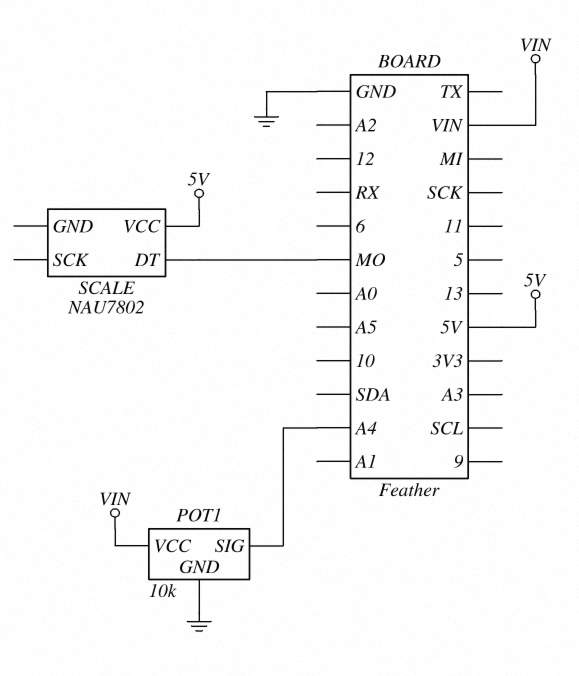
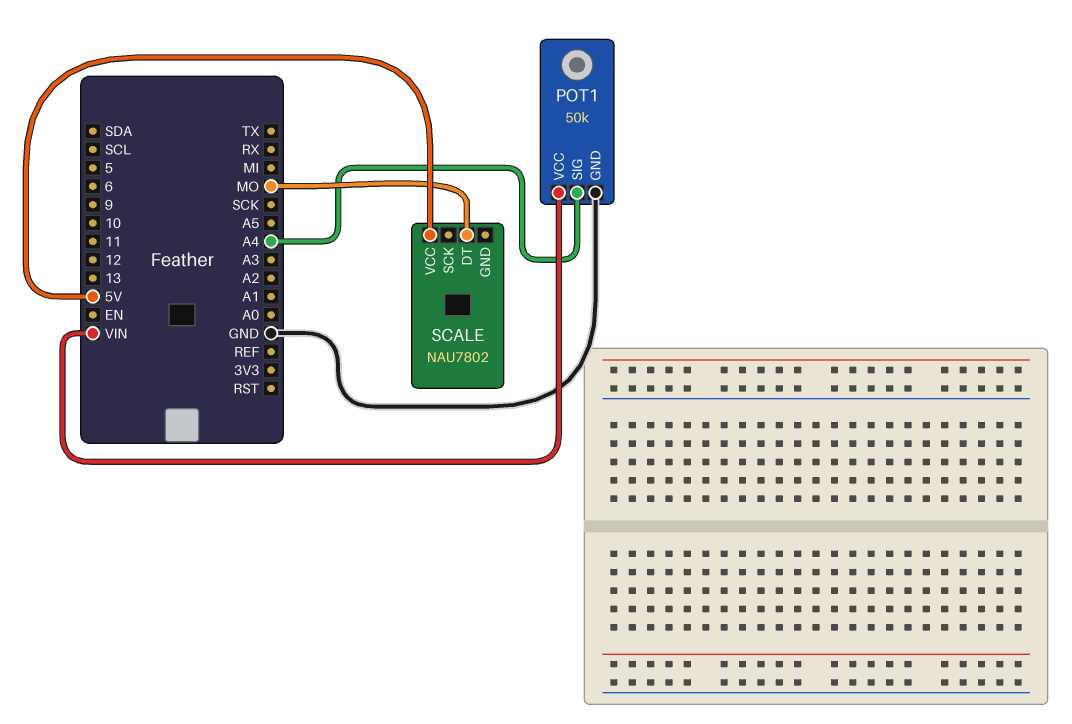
POT1: 10k -> 50k

